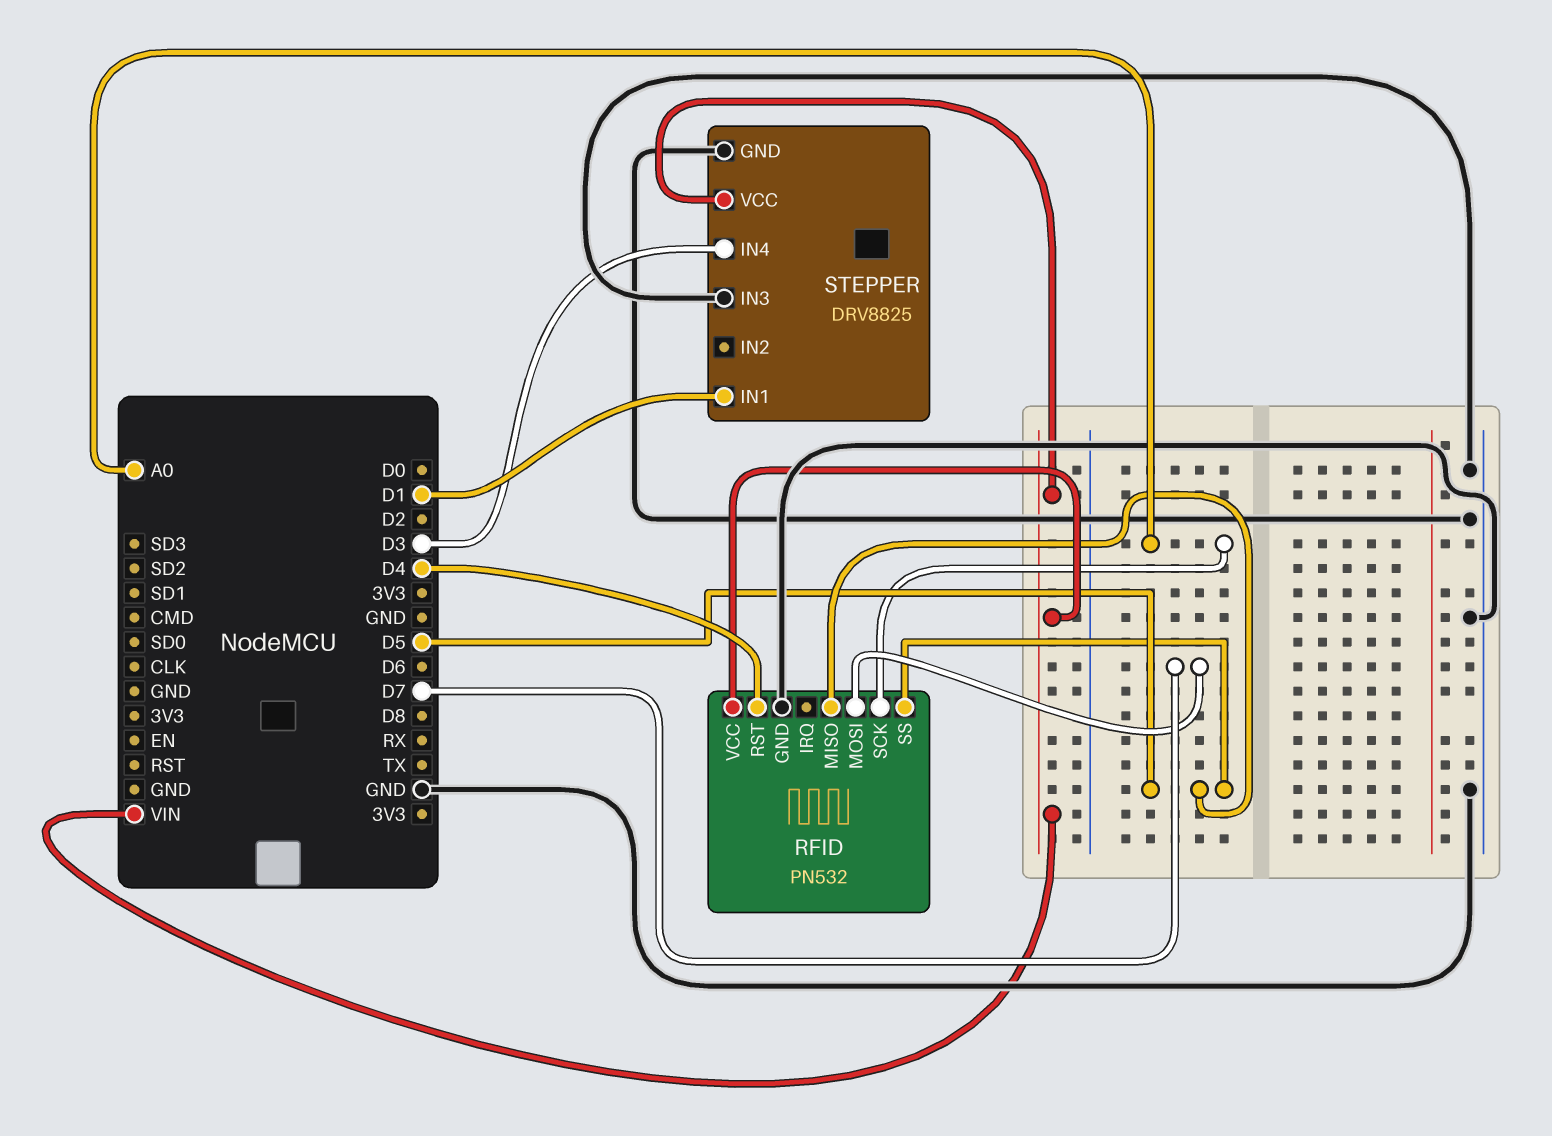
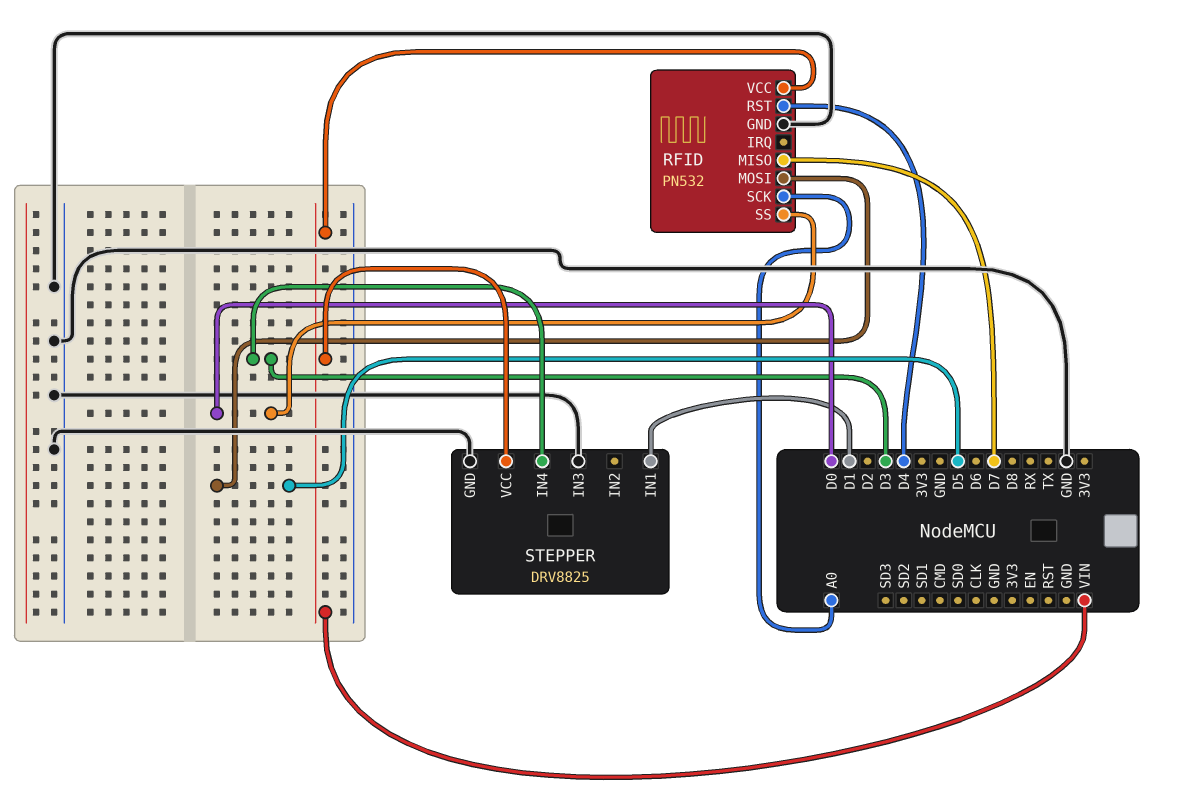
RFID pin MISO: D5 -> D7
RFID pin MOSI: D7 -> D5
RFID pin SS: D5 -> D0

